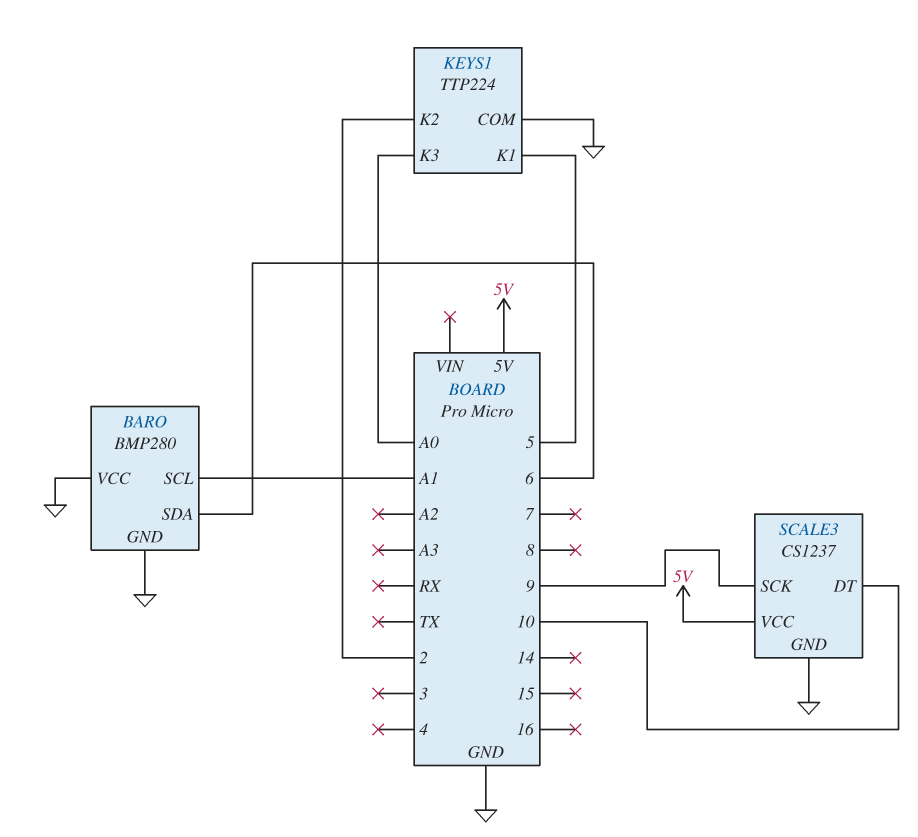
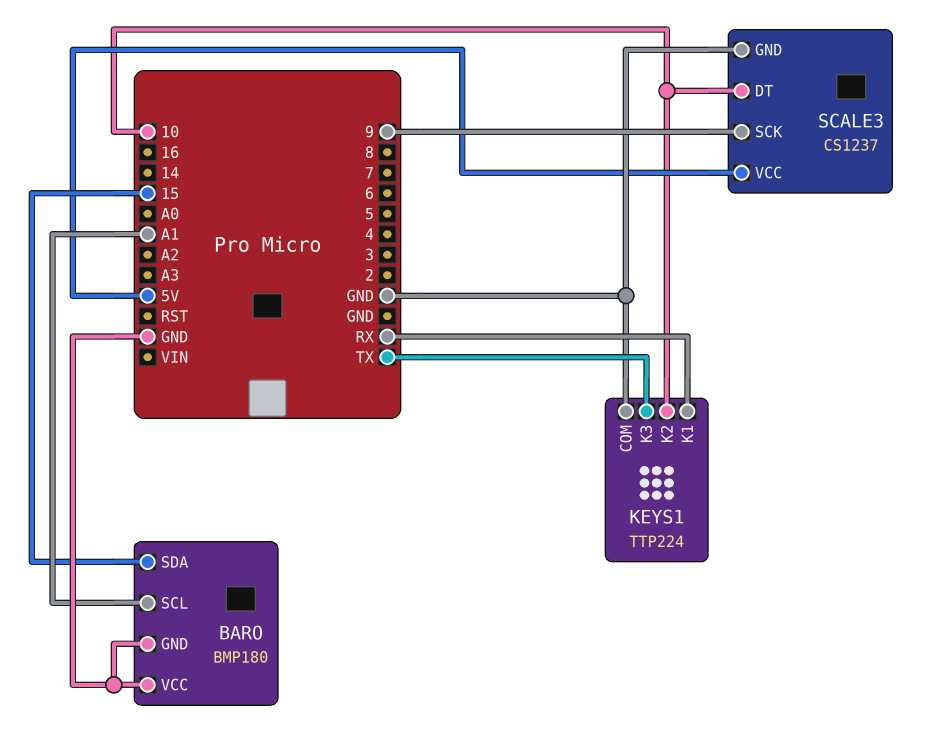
BARO: BMP280 -> BMP180
BARO pin SDA: 6 -> 15
KEYS1 pin K1: 5 -> RX
KEYS1 pin K2: 2 -> 10
KEYS1 pin K3: A0 -> TX

